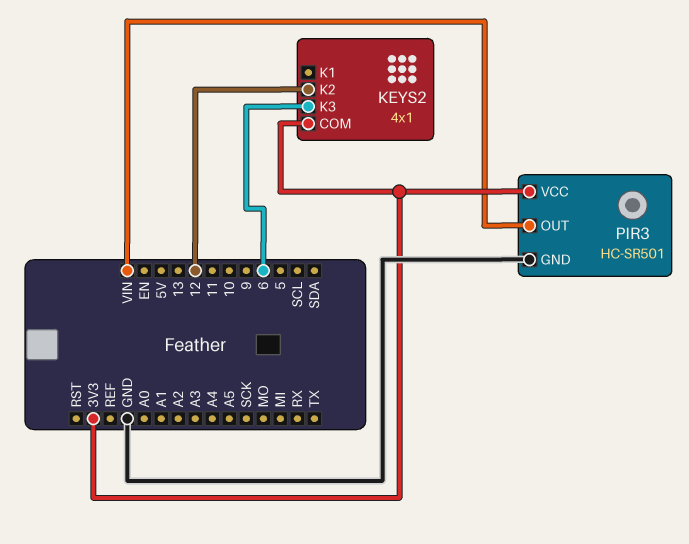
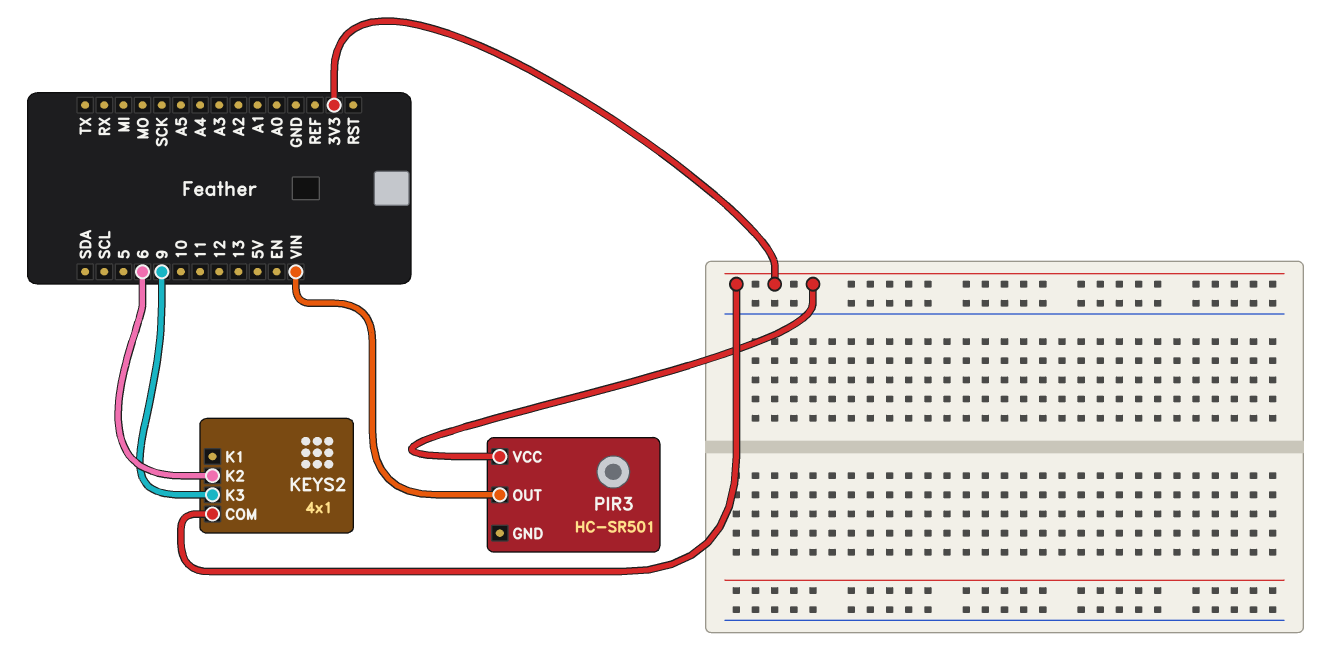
KEYS2 pin K2: 12 -> 6
KEYS2 pin K3: 6 -> 9
PIR3 pin GND: GND -> none

